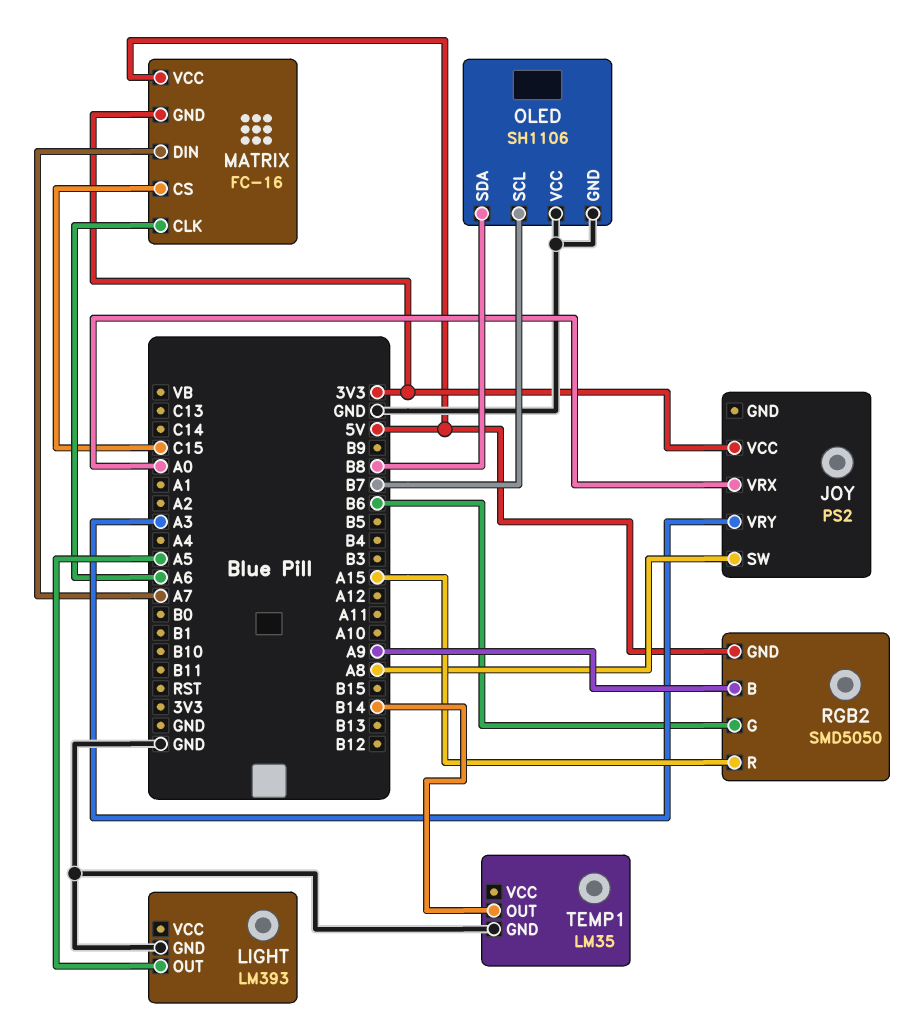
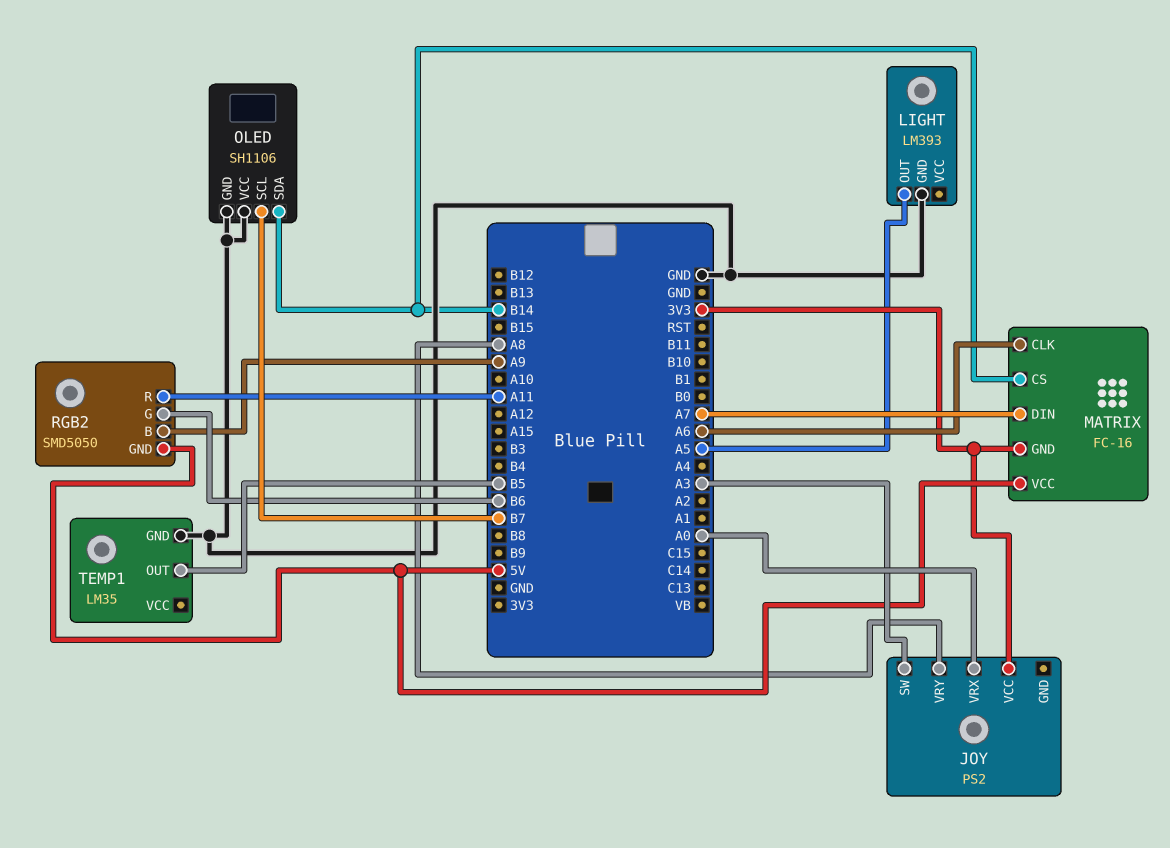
JOY pin SW: A8 -> A3
JOY pin VRY: A3 -> A8
MATRIX pin CS: C15 -> B14
OLED pin SDA: B8 -> B14
RGB2 pin R: A15 -> A11
TEMP1 pin OUT: B14 -> B5

